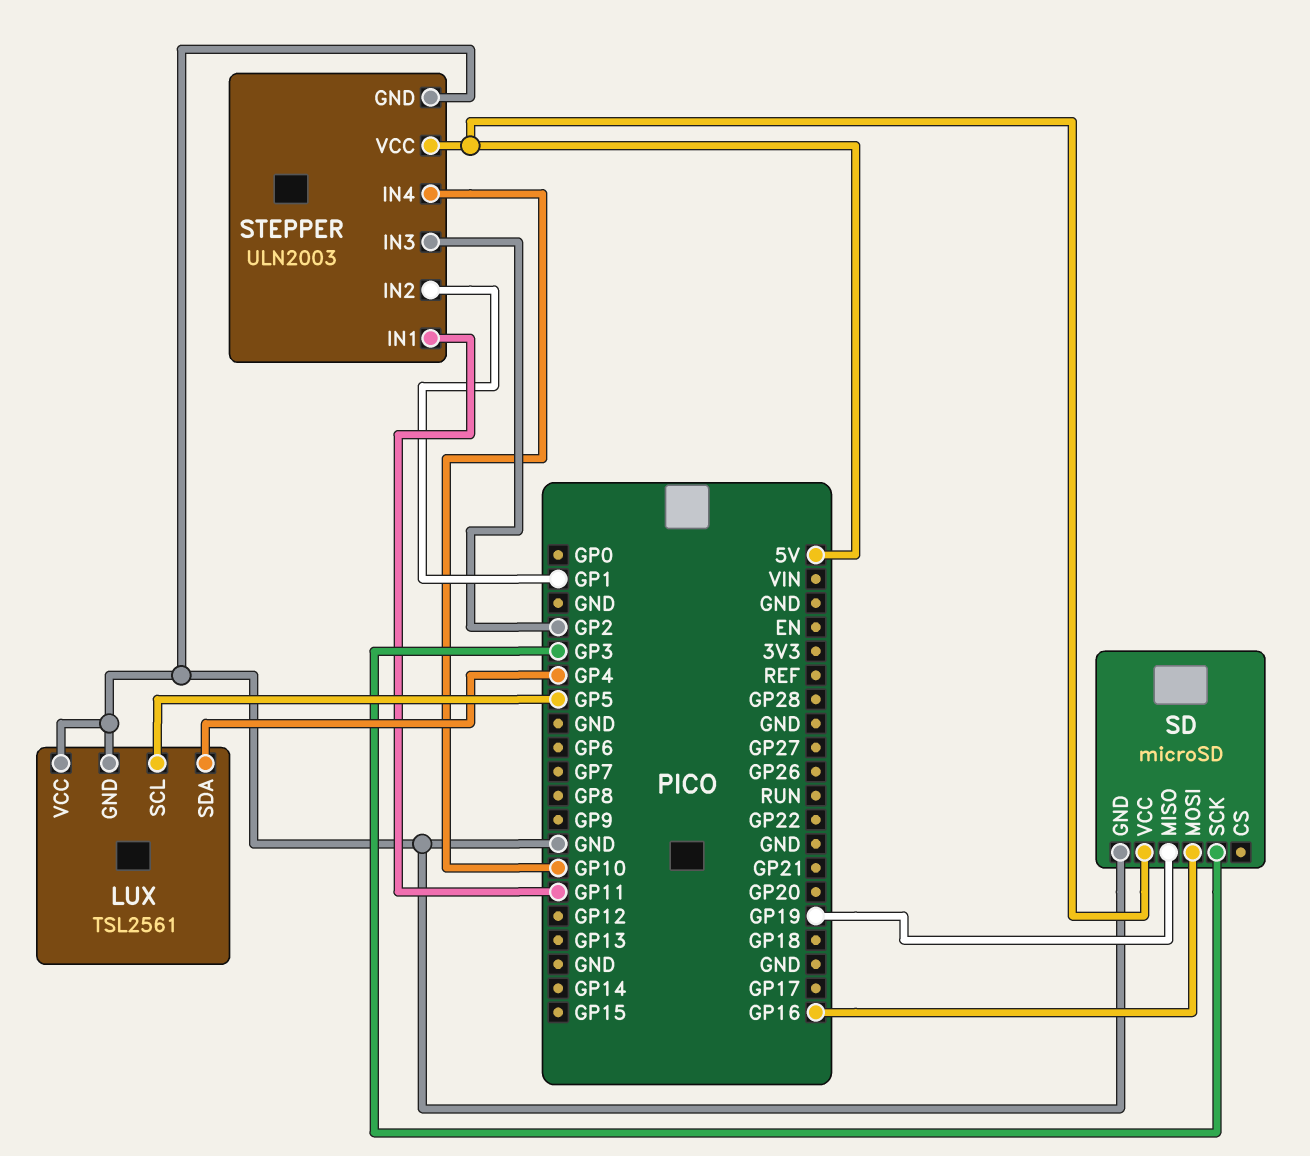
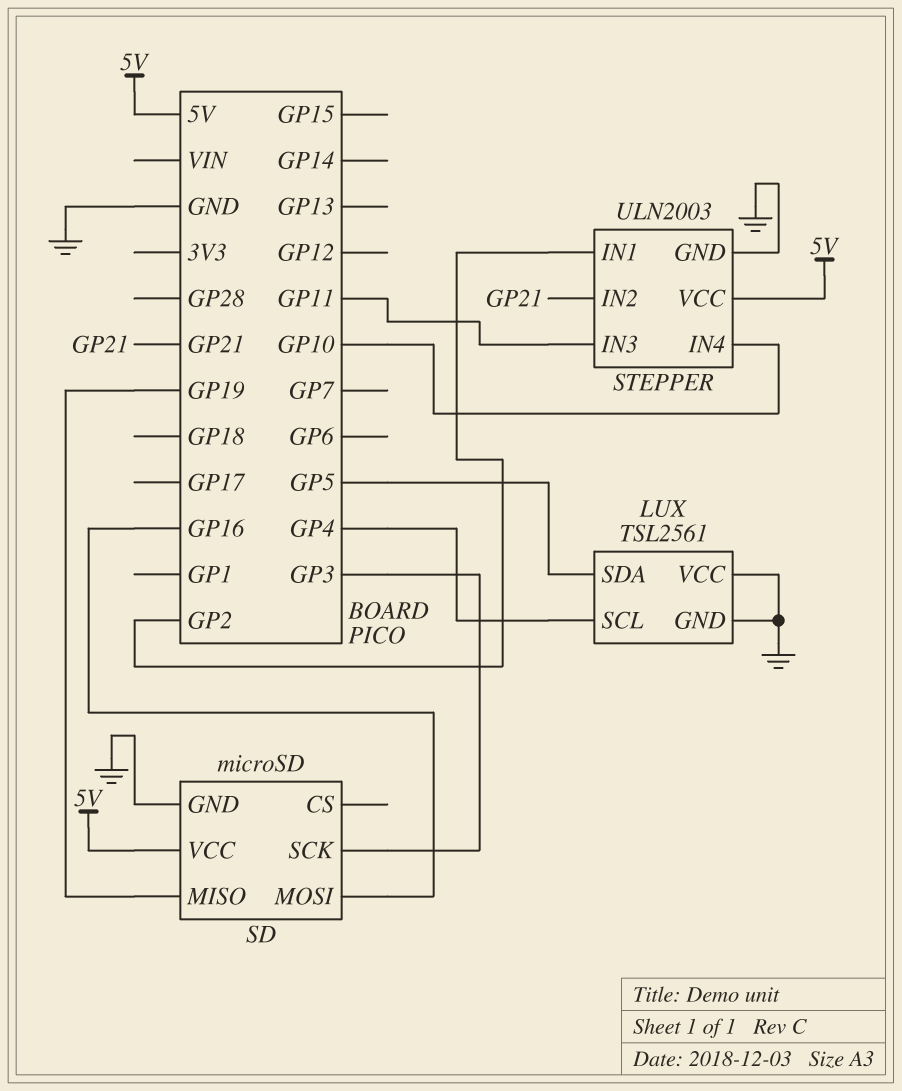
LUX pin SCL: GP5 -> GP4
LUX pin SDA: GP4 -> GP5
STEPPER pin IN1: GP11 -> GP2
STEPPER pin IN2: GP1 -> GP21
STEPPER pin IN3: GP2 -> GP11

